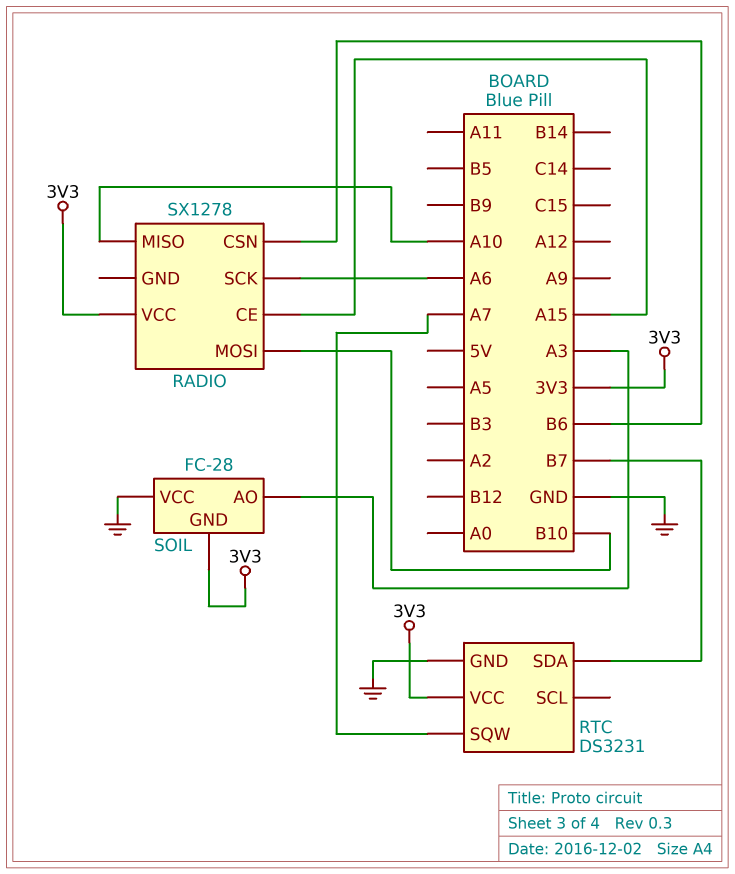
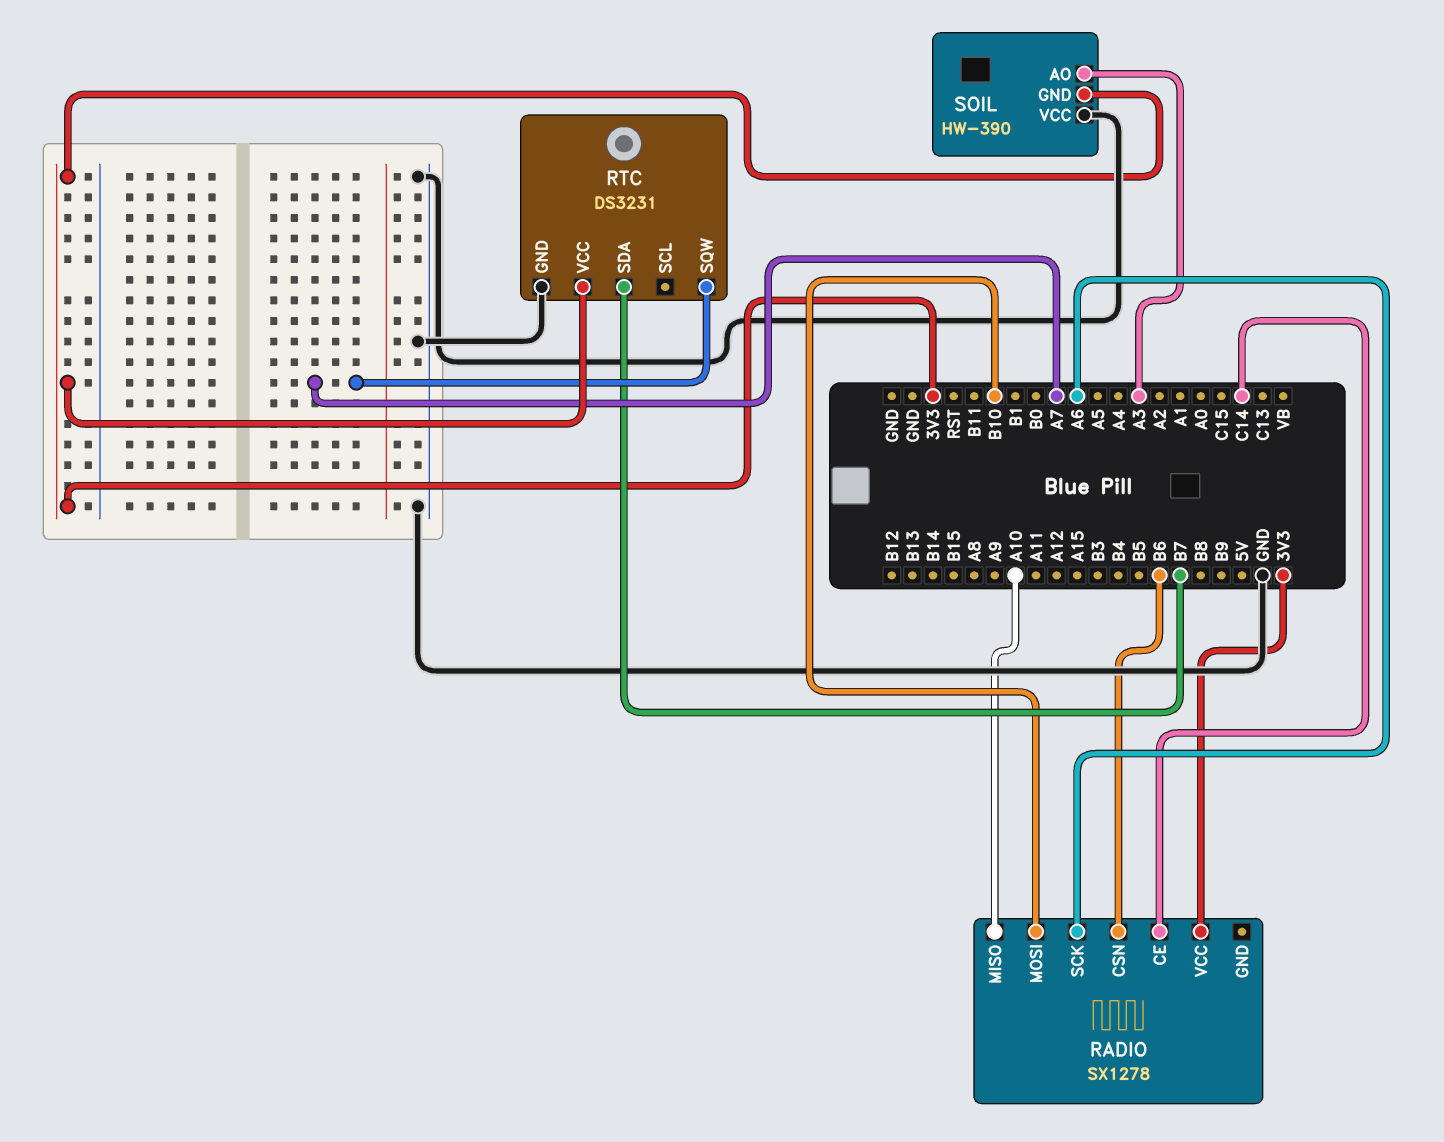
RADIO pin CE: A15 -> C14
SOIL: FC-28 -> HW-390

